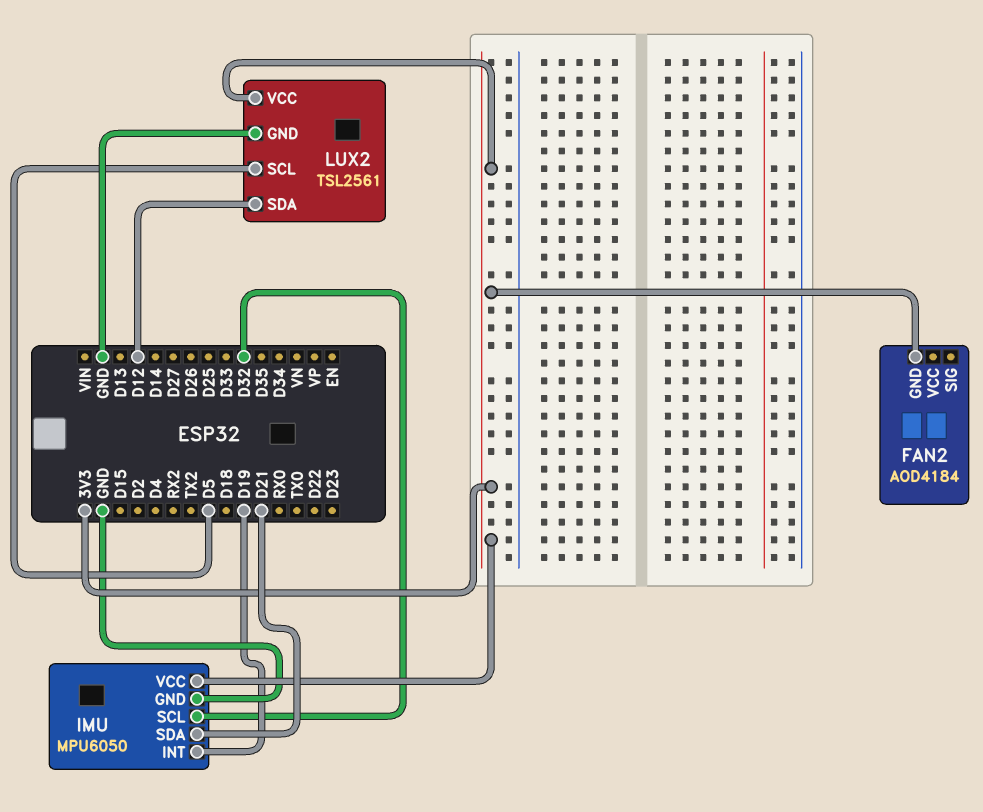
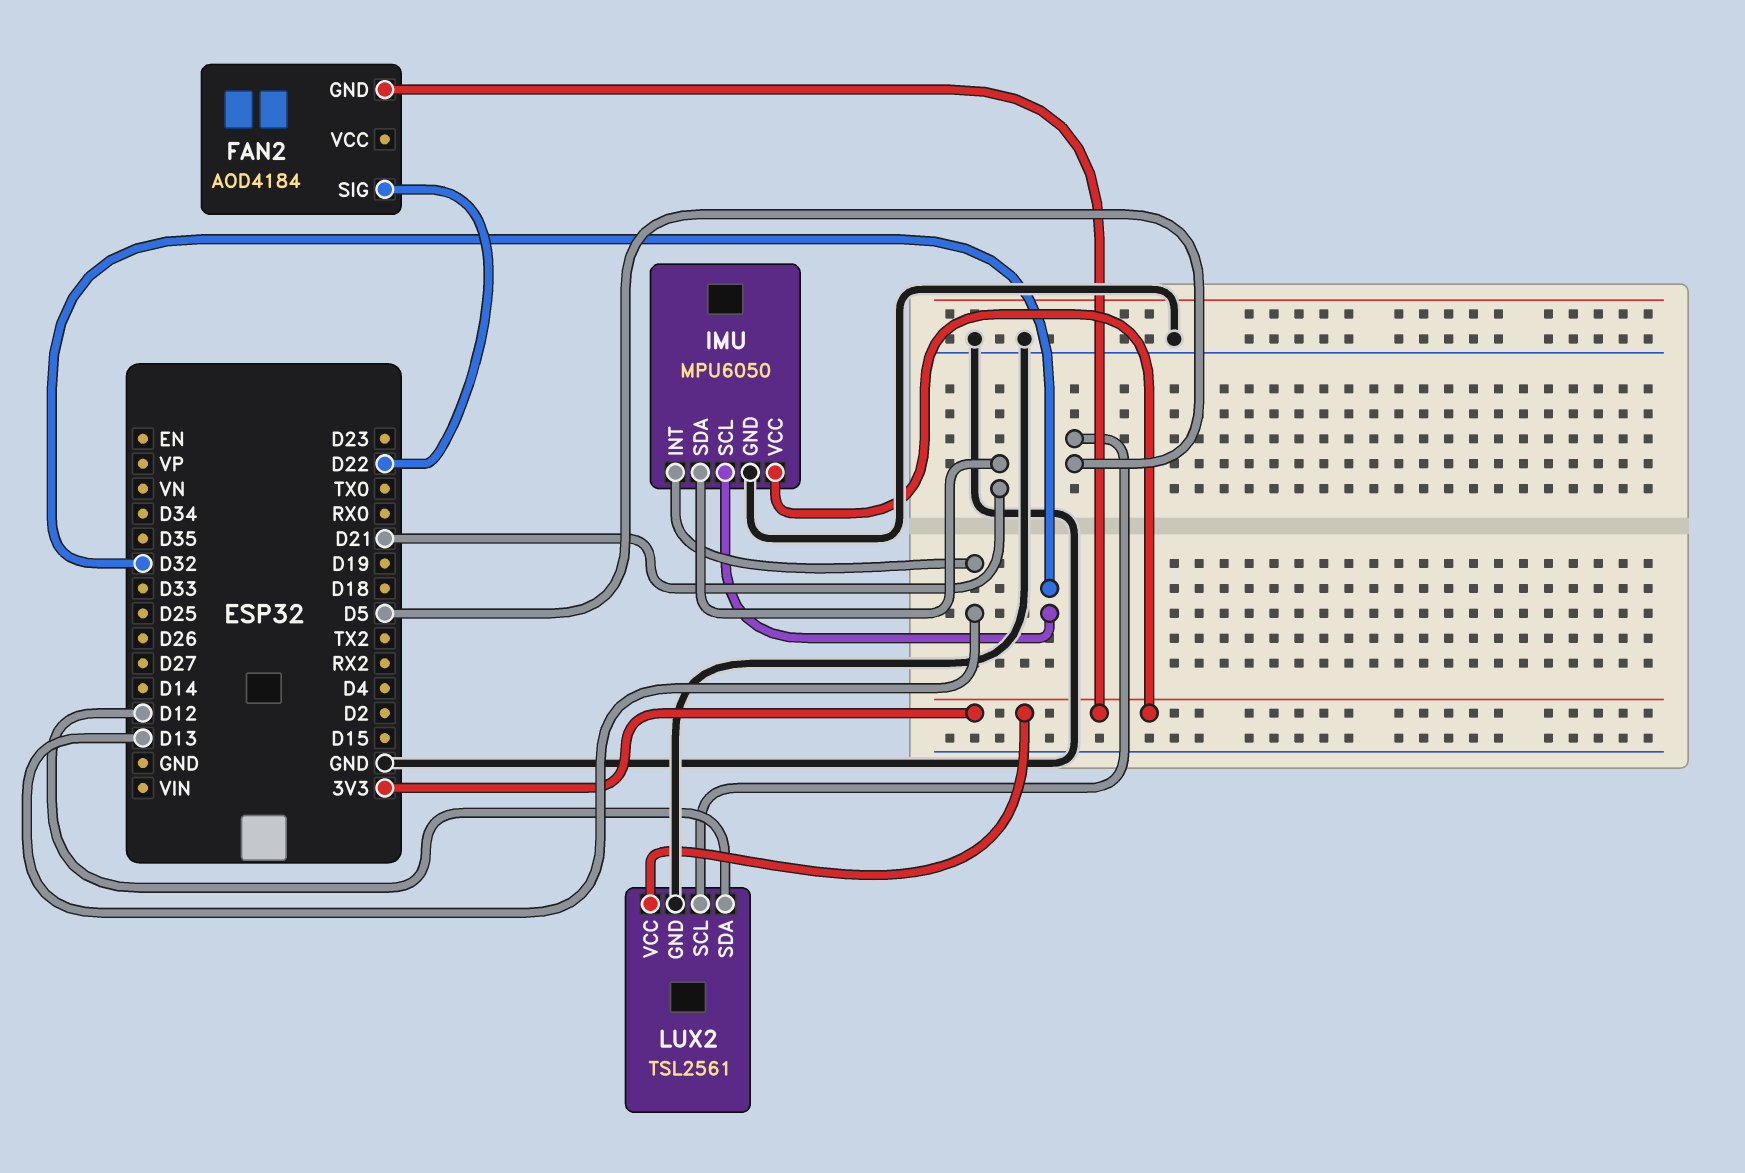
FAN2 pin SIG: none -> D22
IMU pin INT: D19 -> D13

